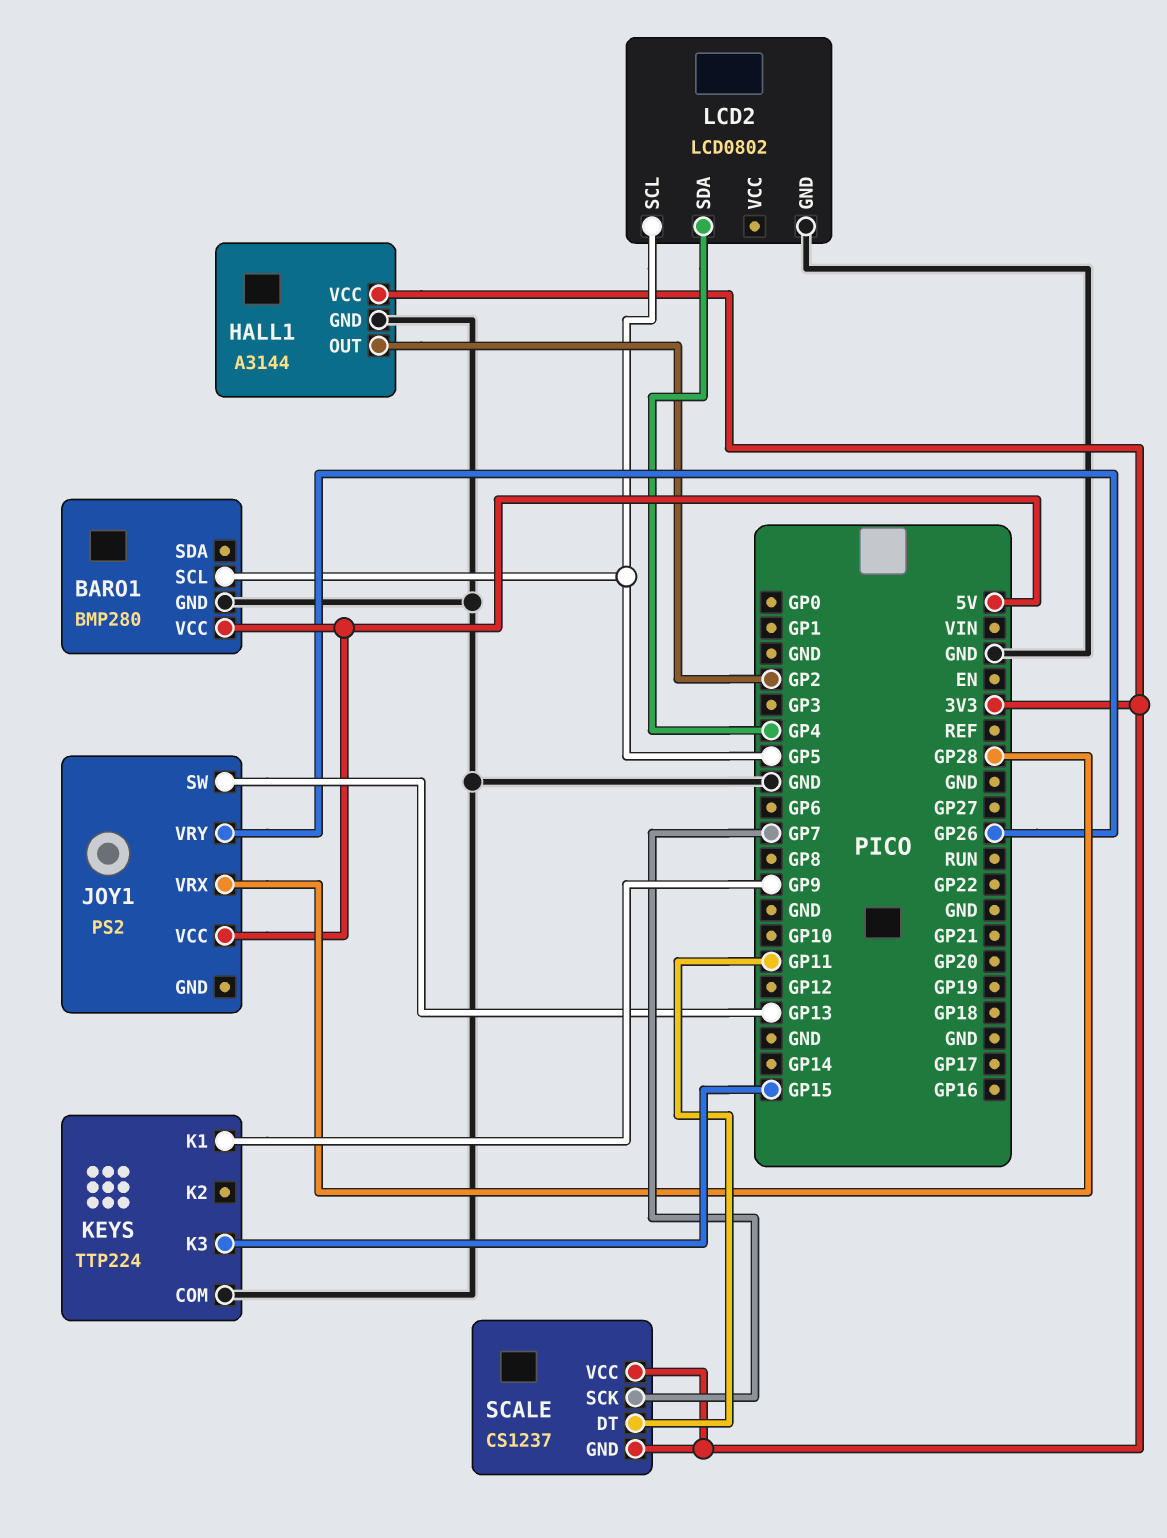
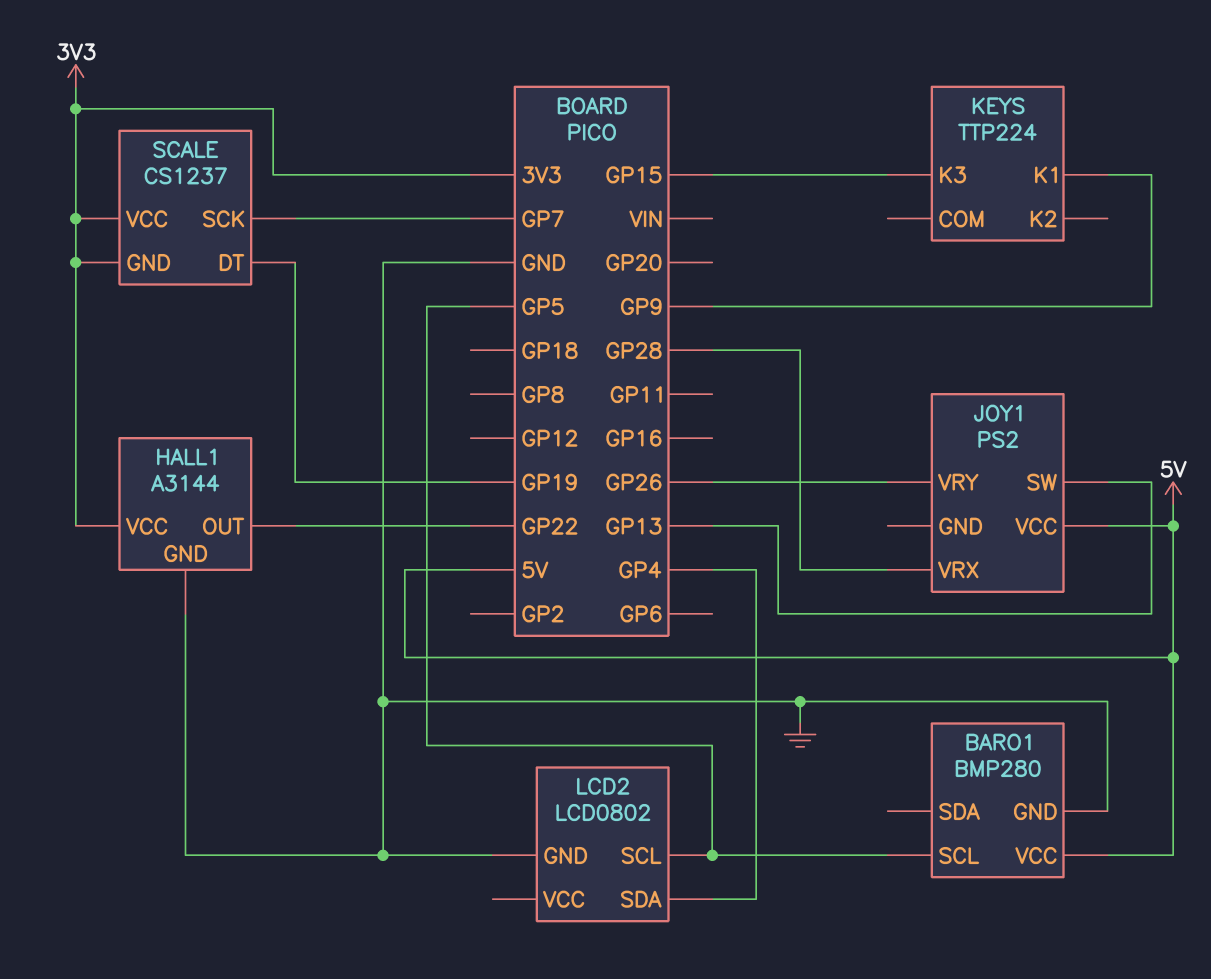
HALL1 pin OUT: GP2 -> GP22
KEYS pin COM: GND -> none
SCALE pin DT: GP11 -> GP19

